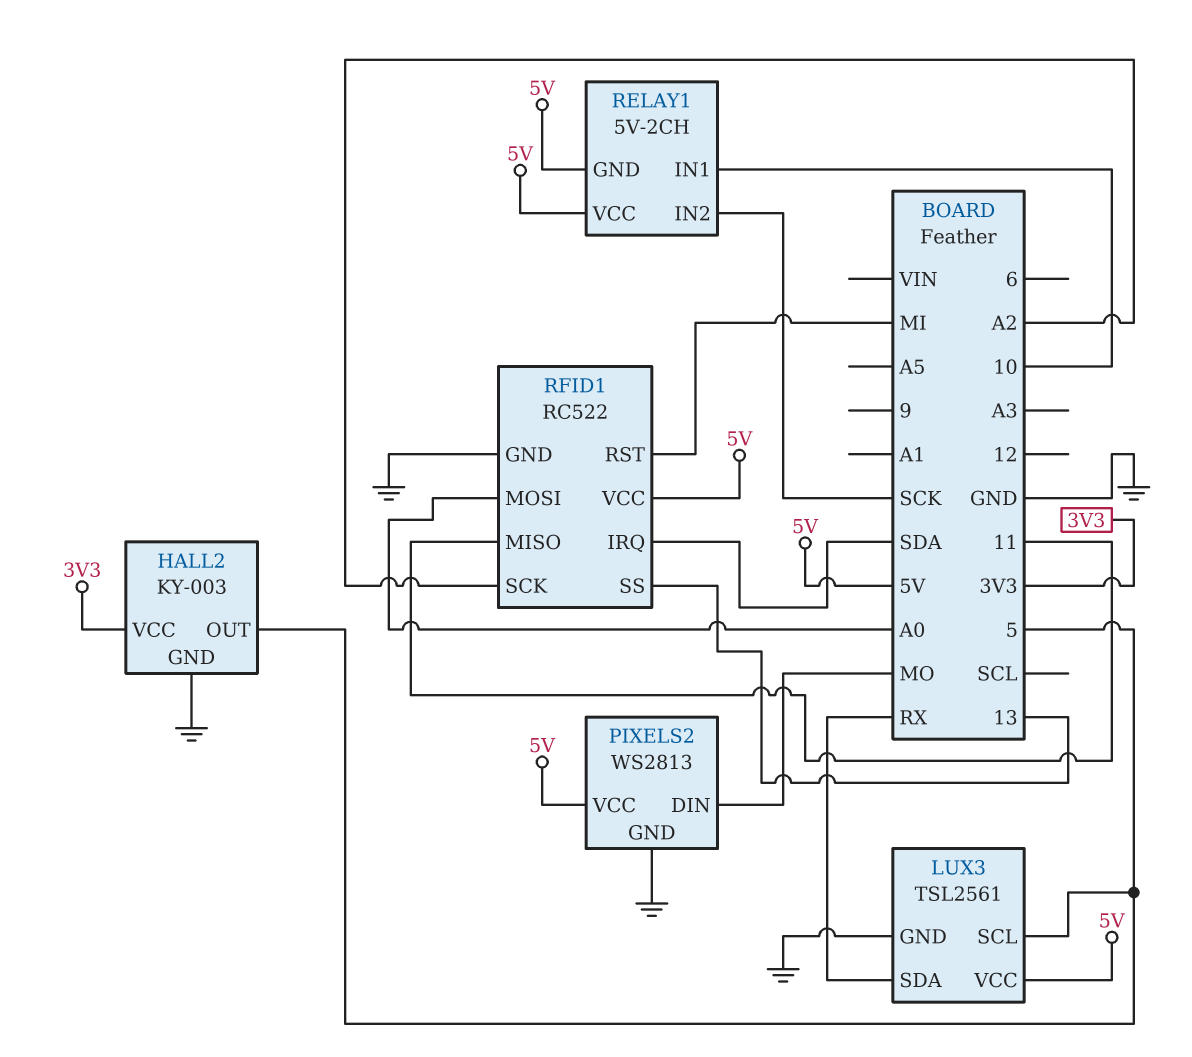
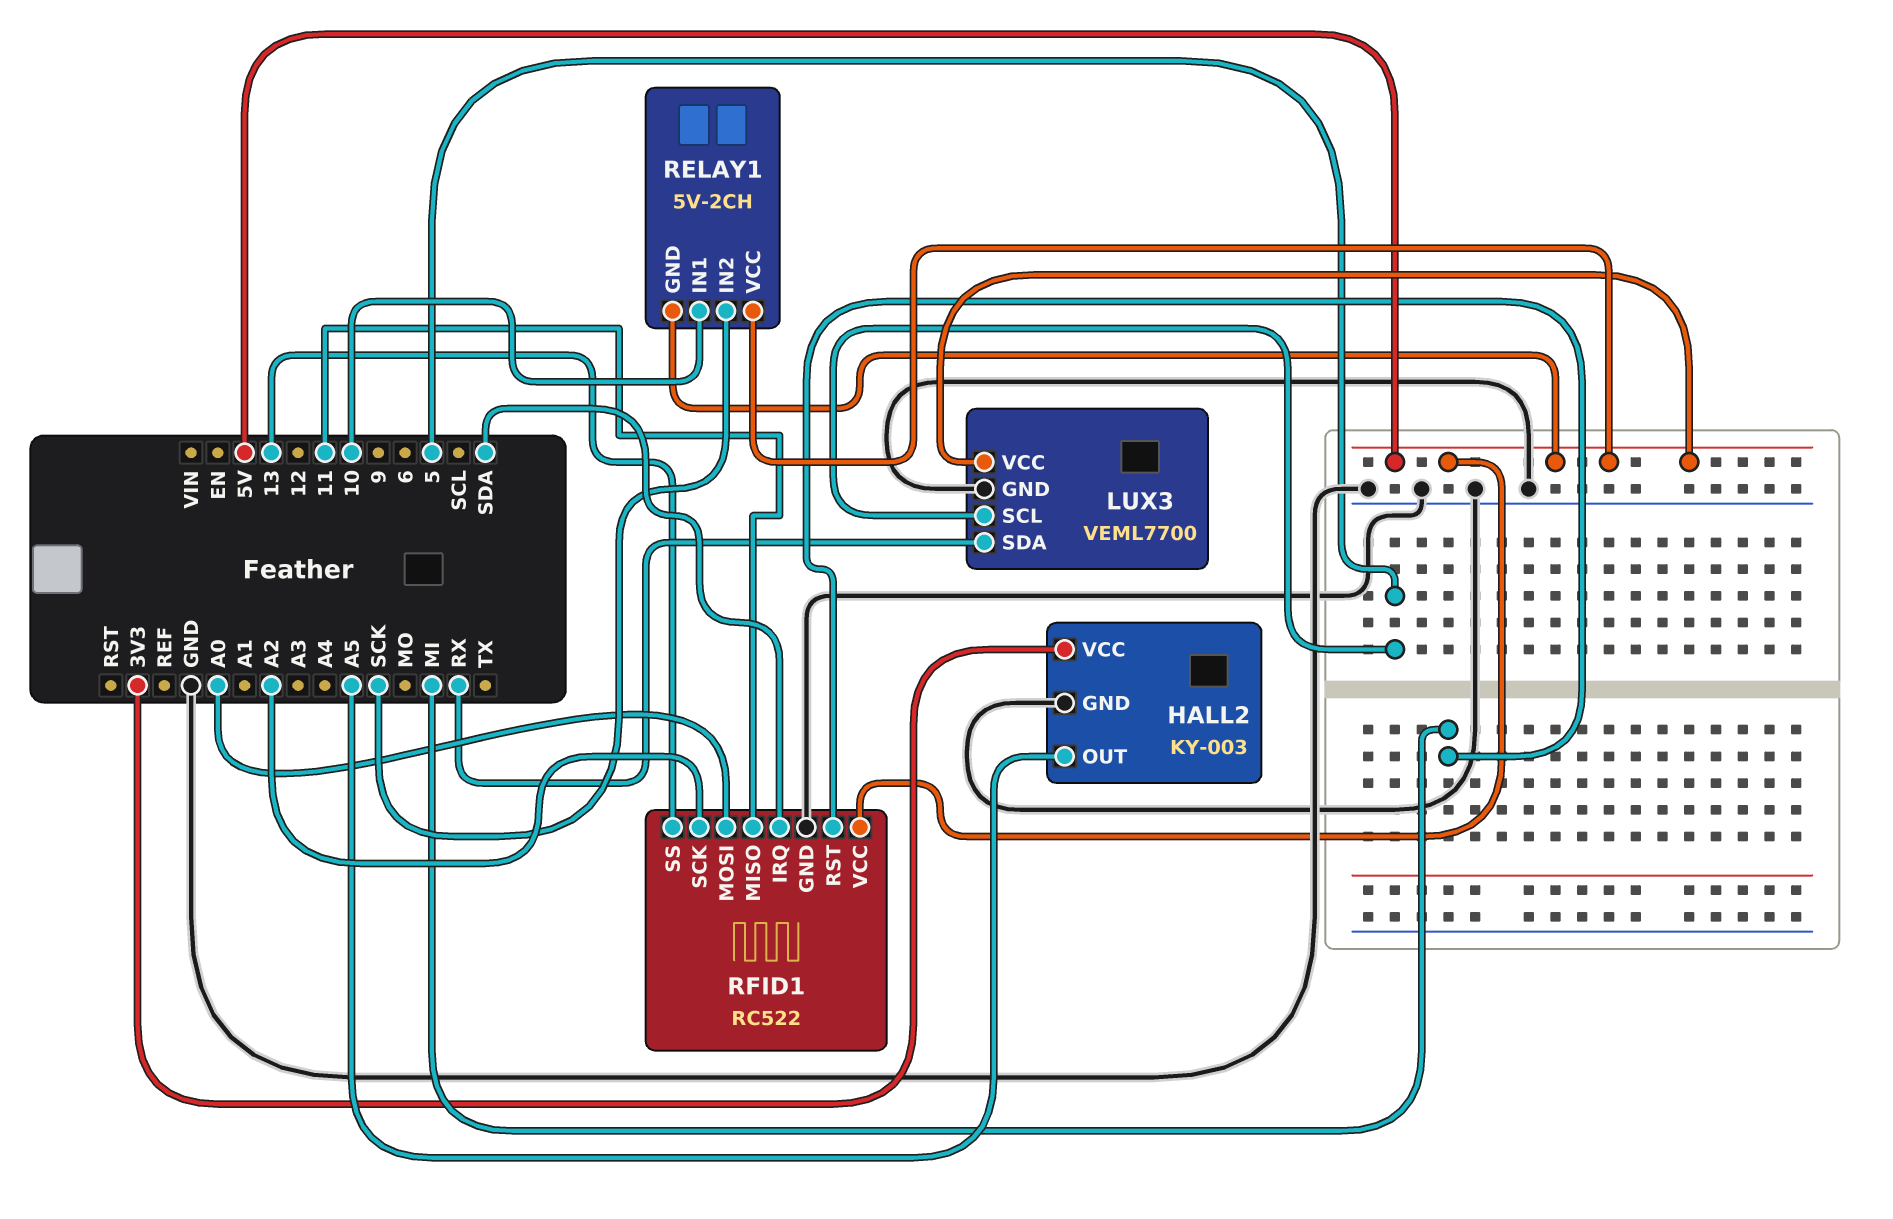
HALL2 pin OUT: 5 -> A5
LUX3: TSL2561 -> VEML7700
PIXELS2: WS2813 -> none
PIXELS2 pin DIN: MO -> none
PIXELS2 pin GND: GND -> none
PIXELS2 pin VCC: 5V -> none

